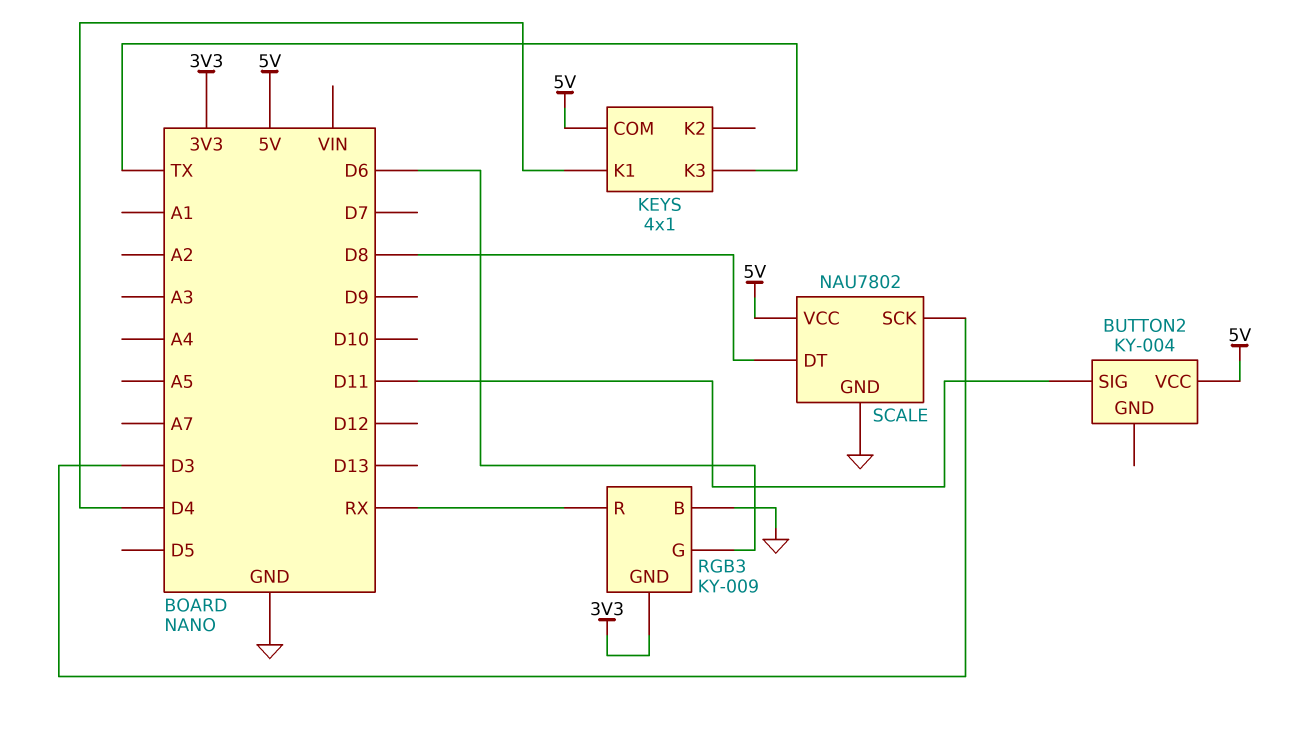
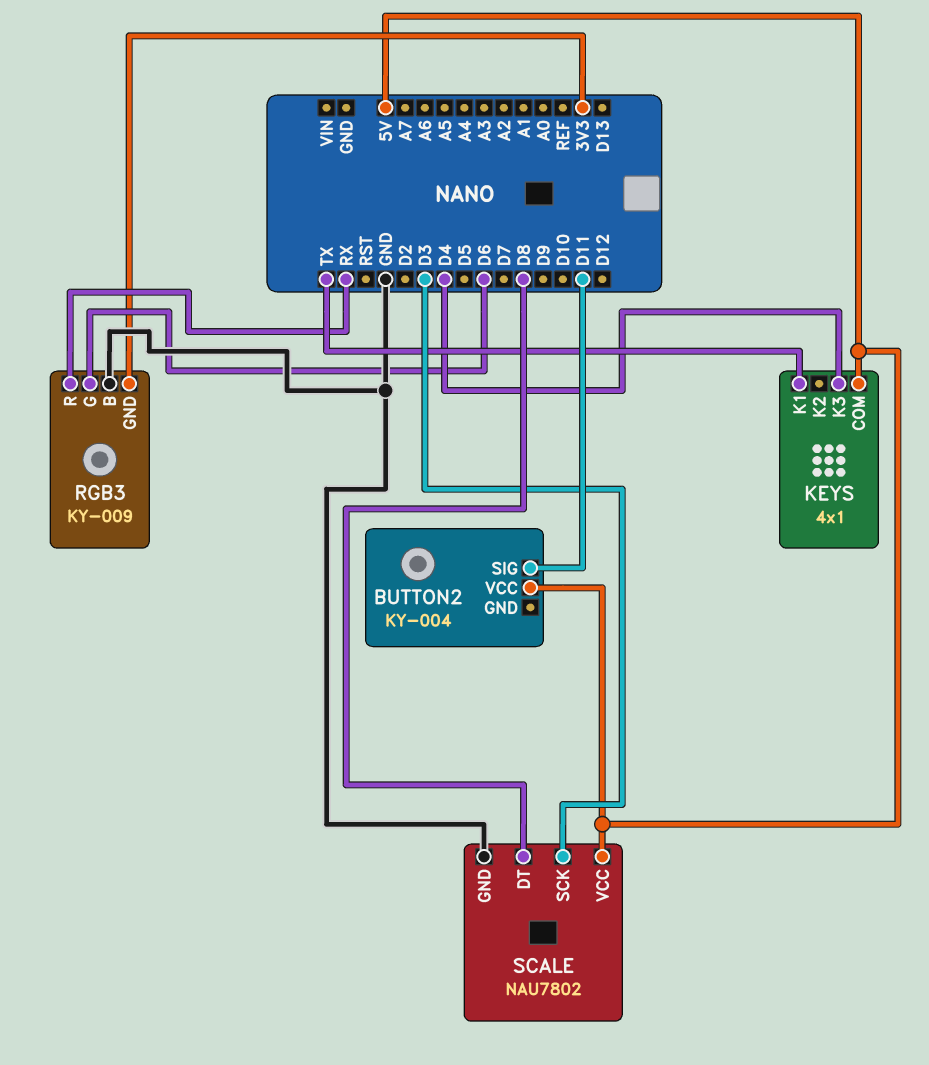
KEYS pin K1: D4 -> TX
KEYS pin K3: TX -> D4

